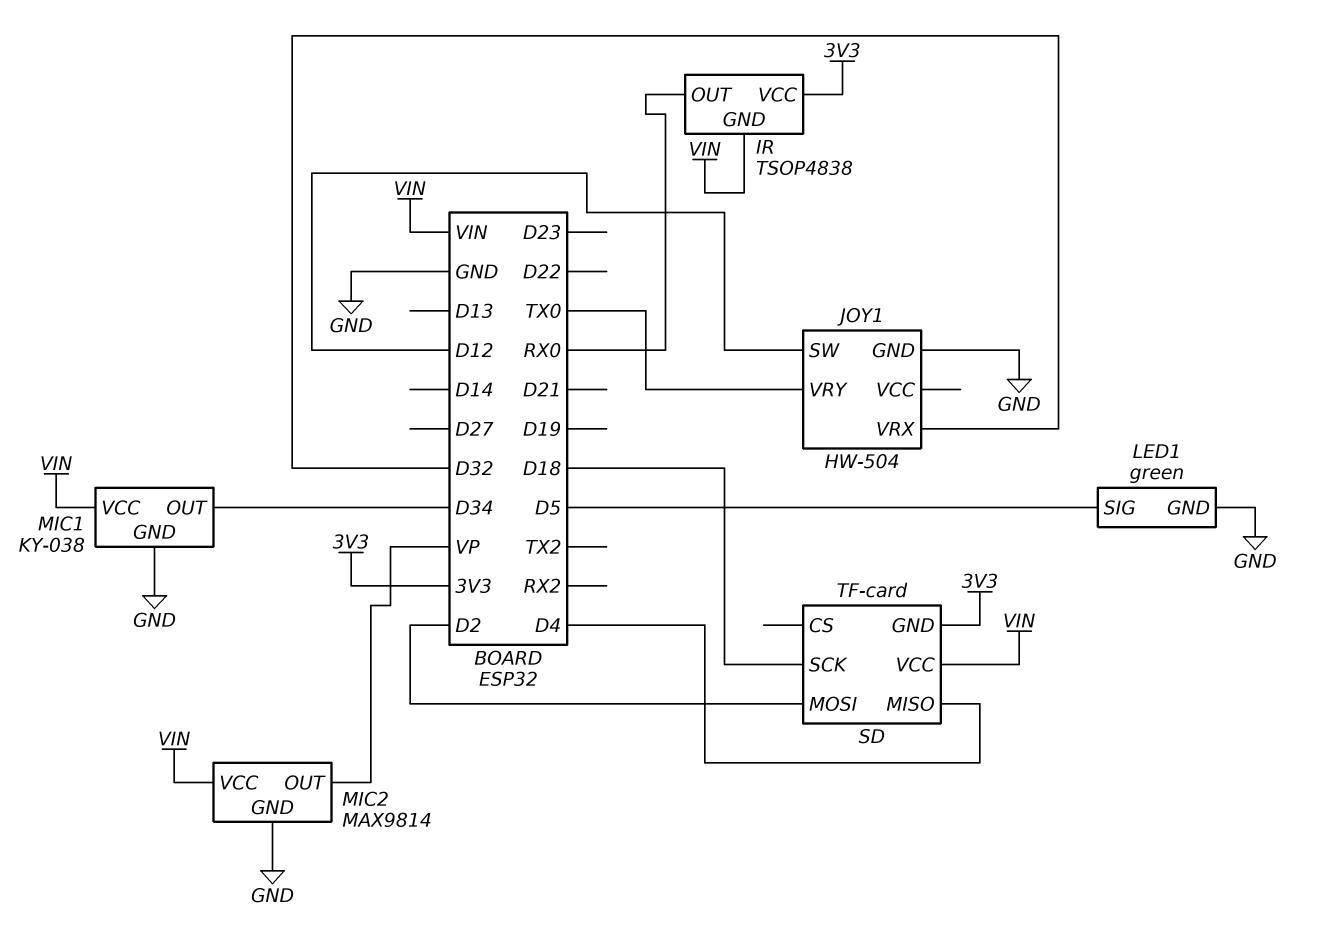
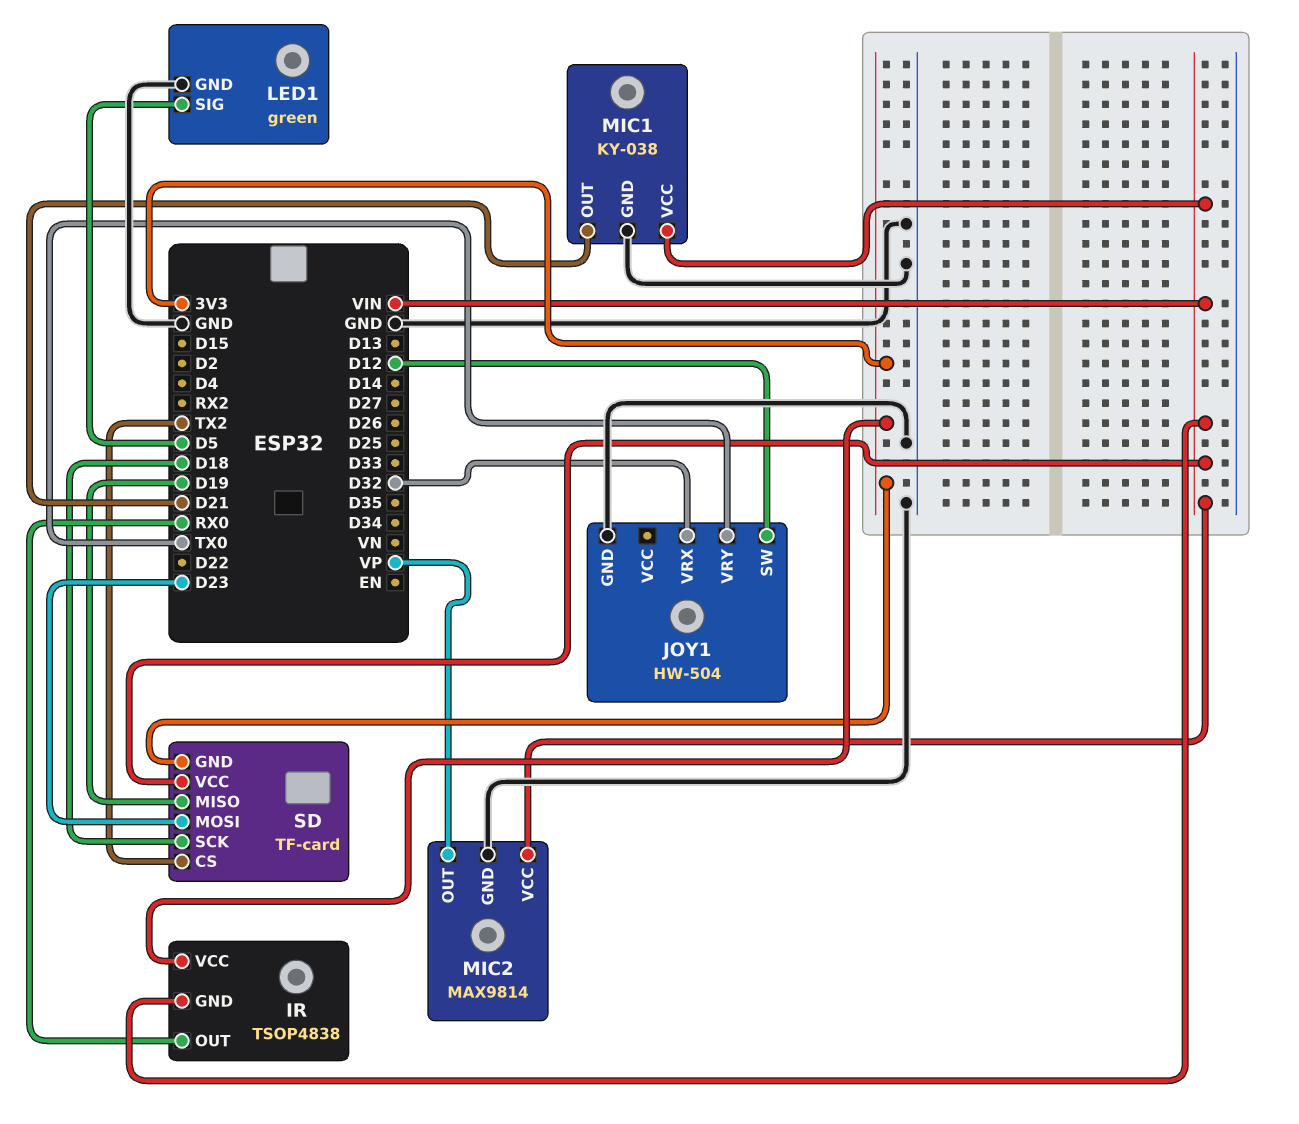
MIC1 pin OUT: D34 -> D21
SD pin CS: none -> TX2
SD pin MISO: D4 -> D19
SD pin MOSI: D2 -> D23

